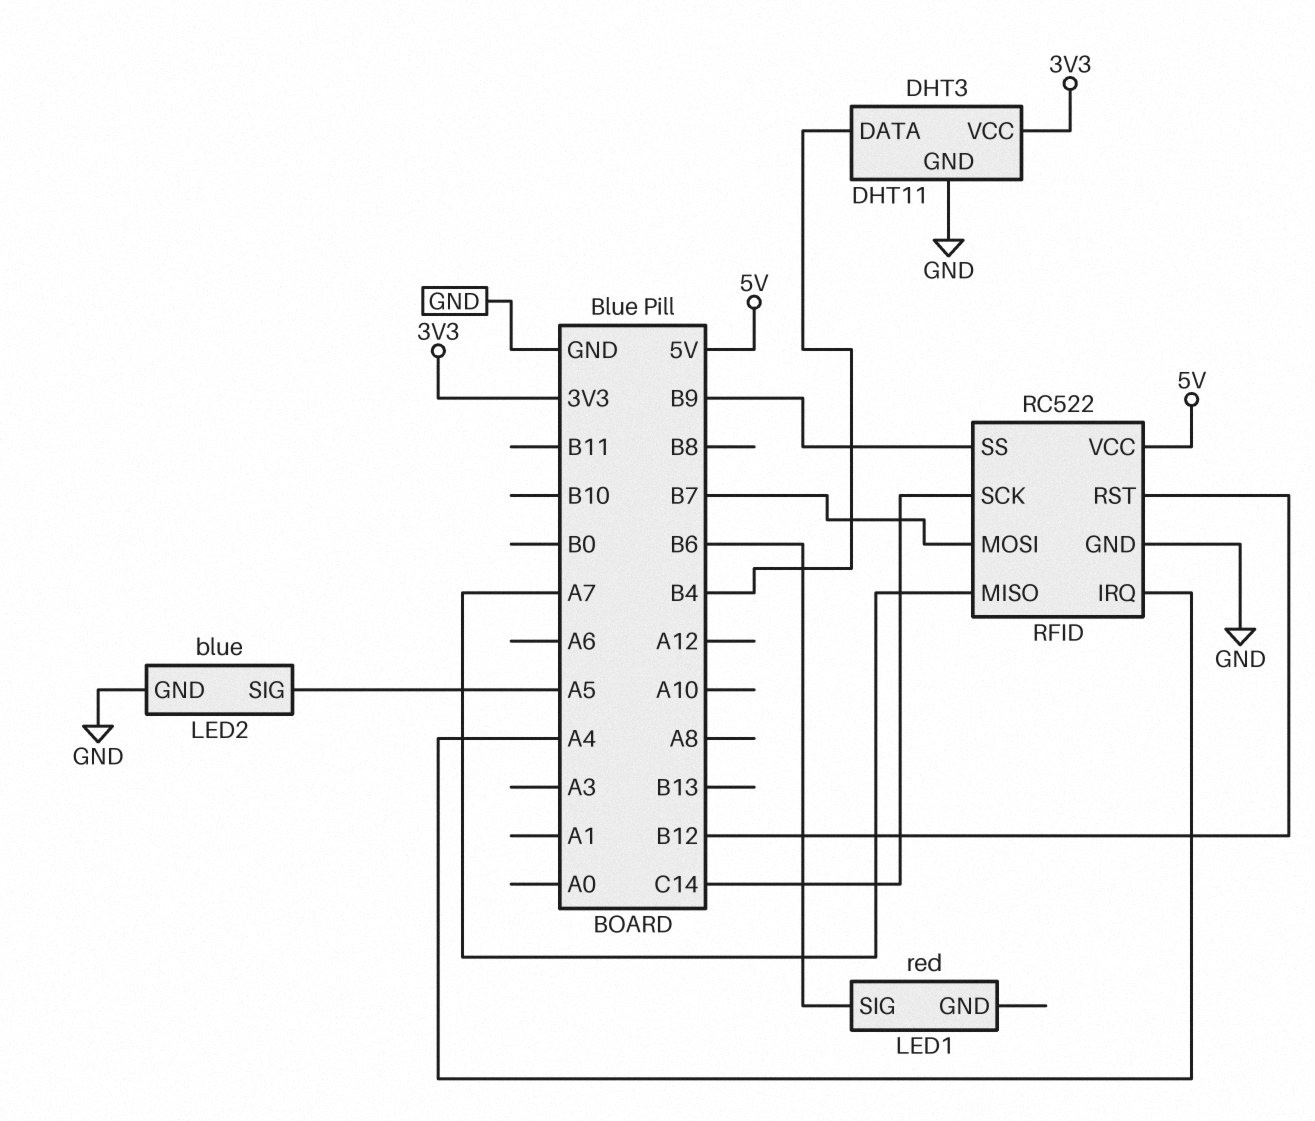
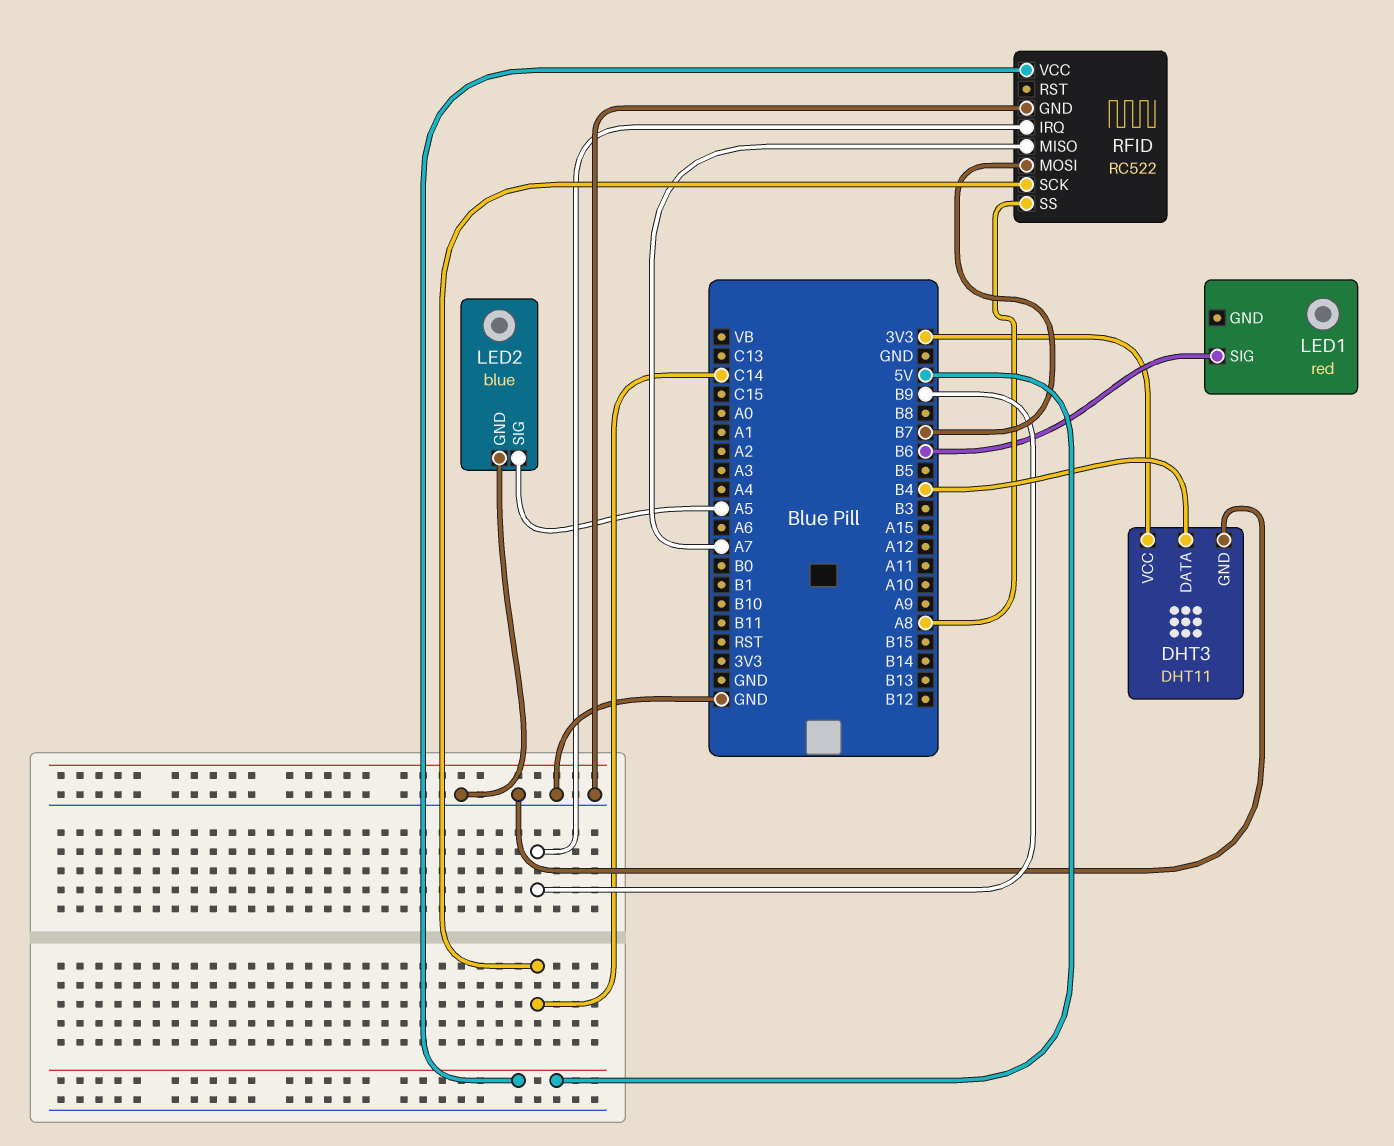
RFID pin IRQ: A4 -> B9
RFID pin RST: B12 -> none
RFID pin SS: B9 -> A8

